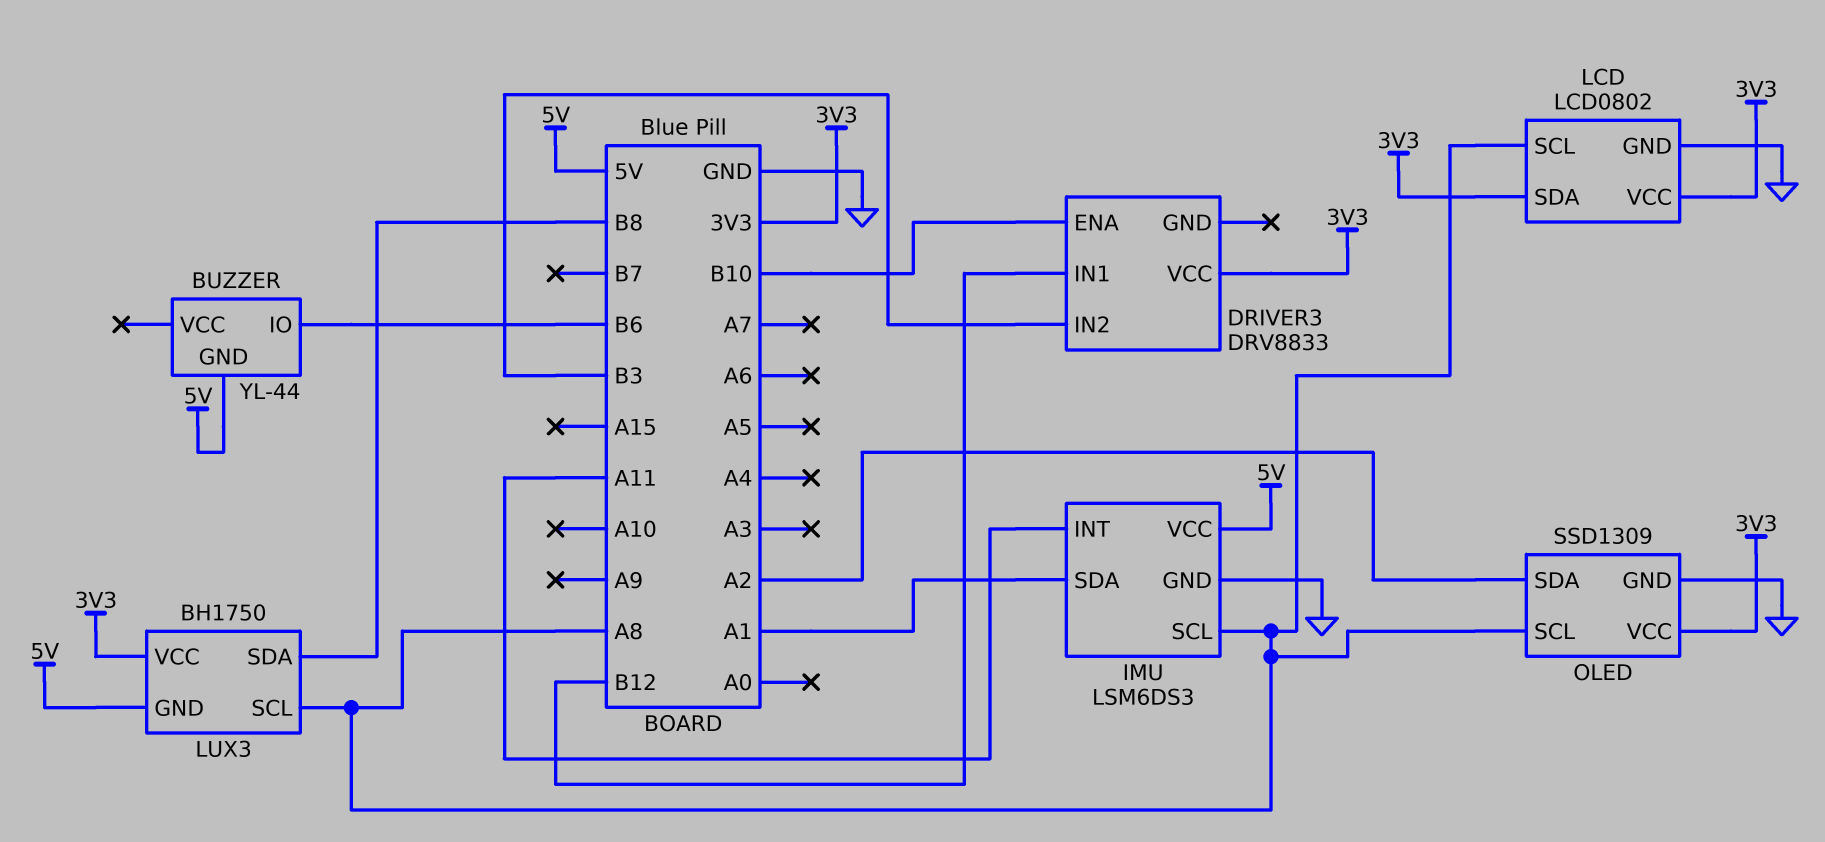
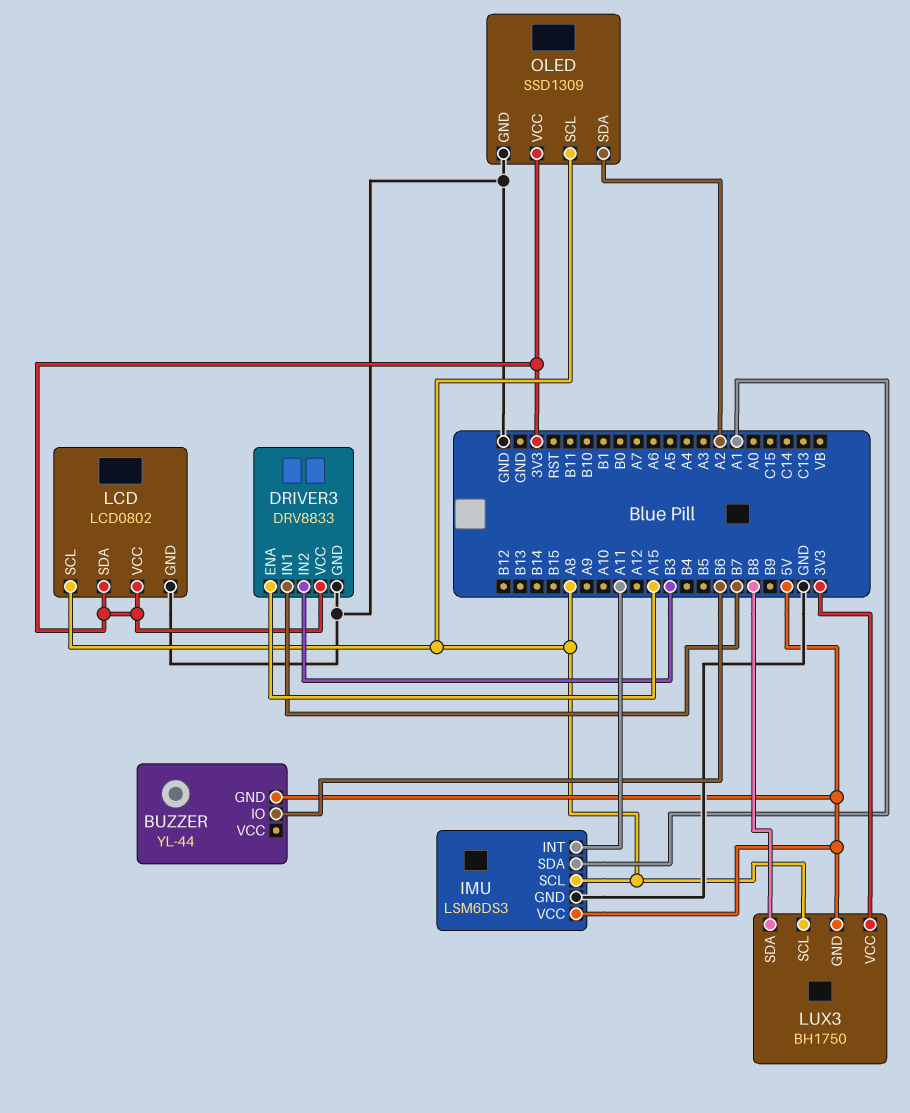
DRIVER3 pin ENA: B10 -> A15
DRIVER3 pin GND: none -> GND
DRIVER3 pin IN1: B12 -> B7

